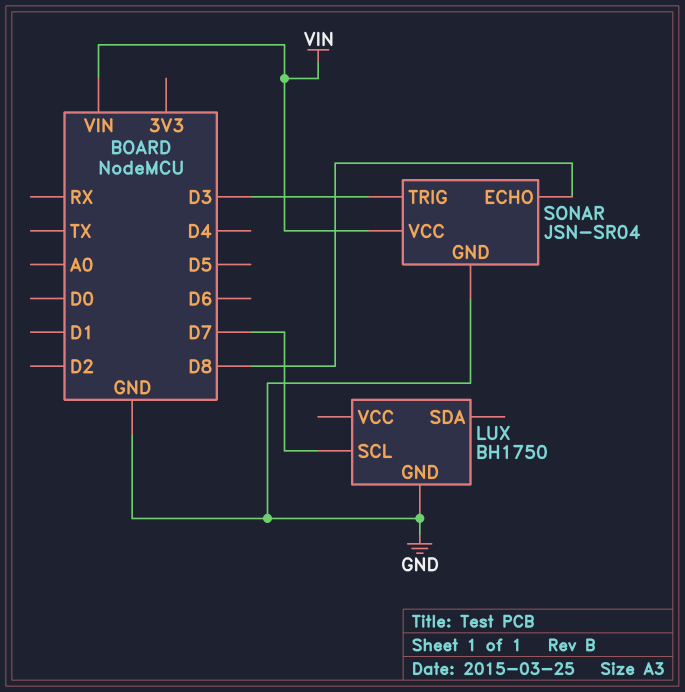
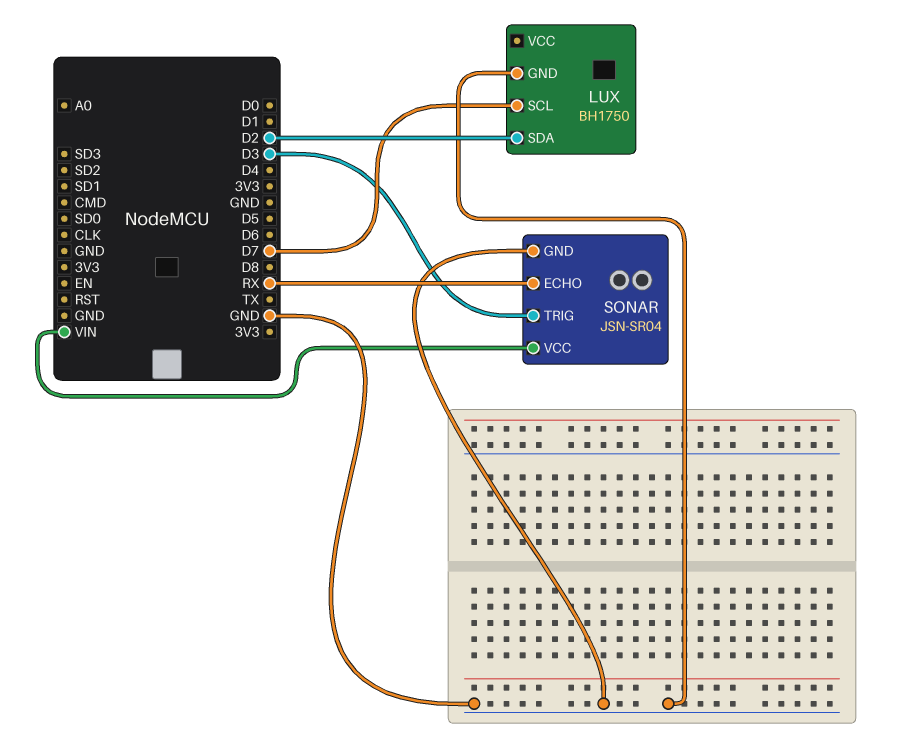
LUX pin SDA: none -> D2
SONAR pin ECHO: D8 -> RX

